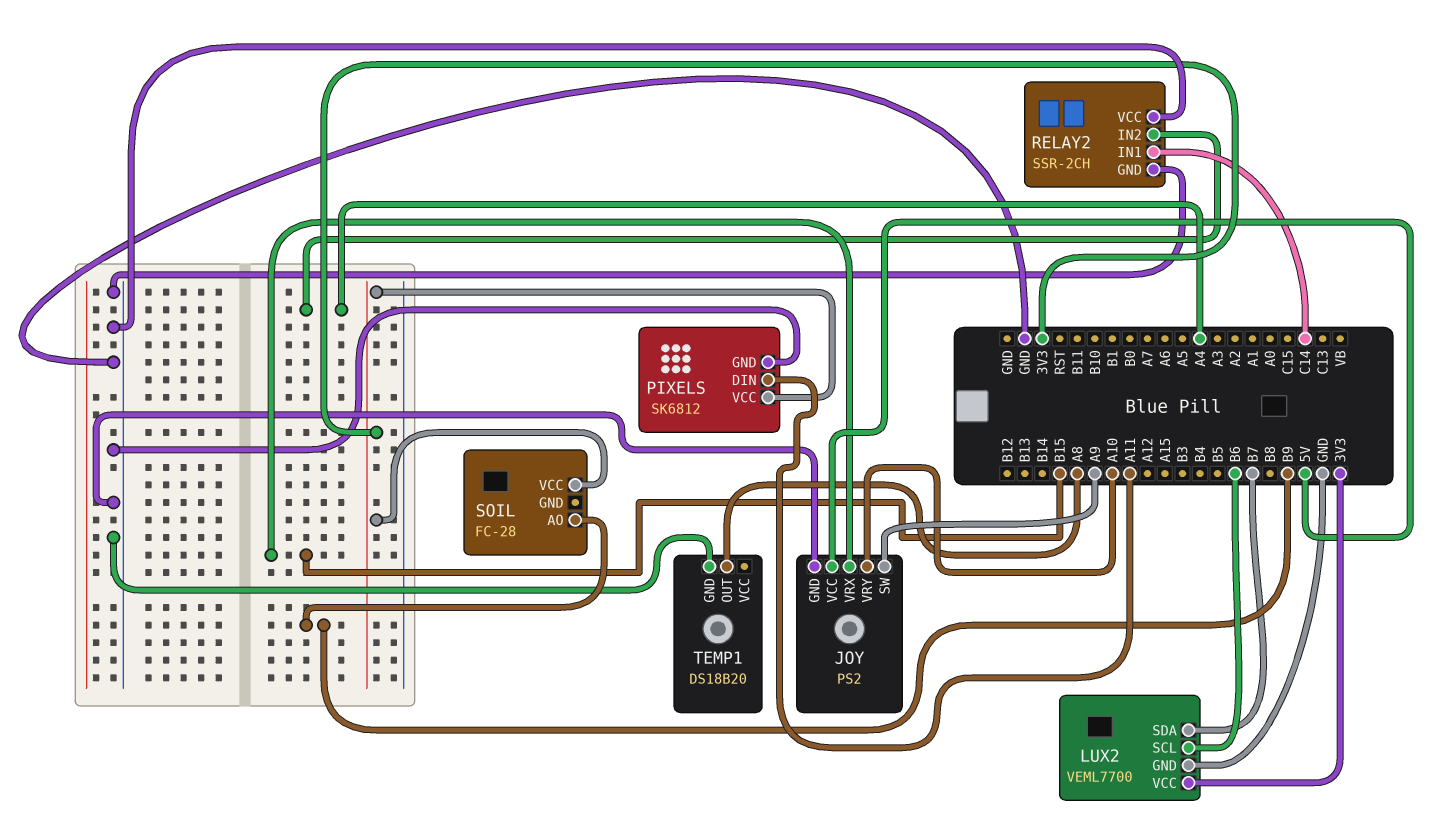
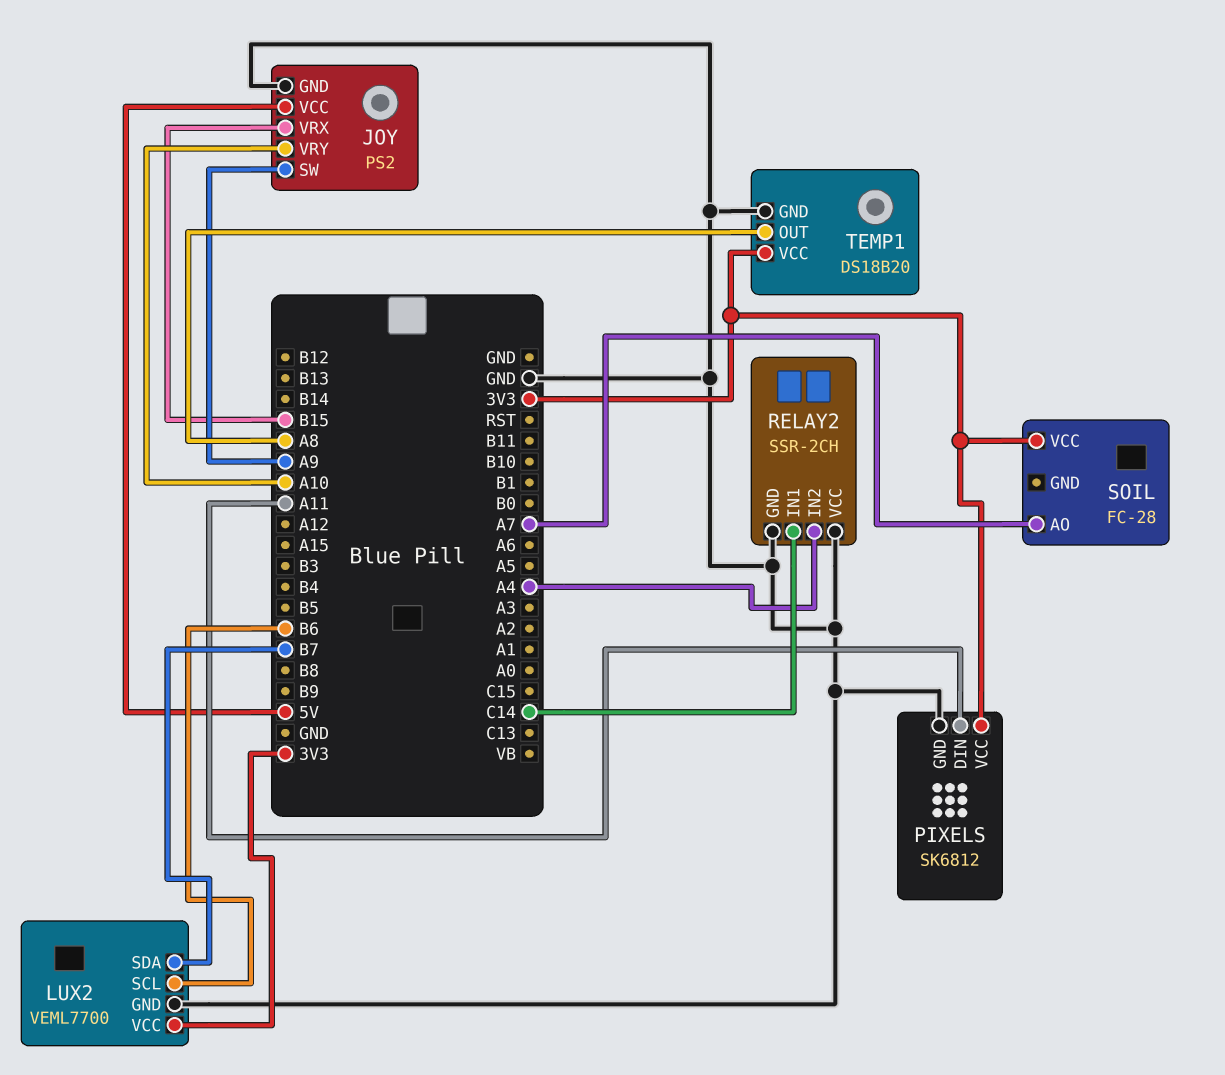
SOIL pin AO: B9 -> A7
TEMP1 pin VCC: none -> 3V3

